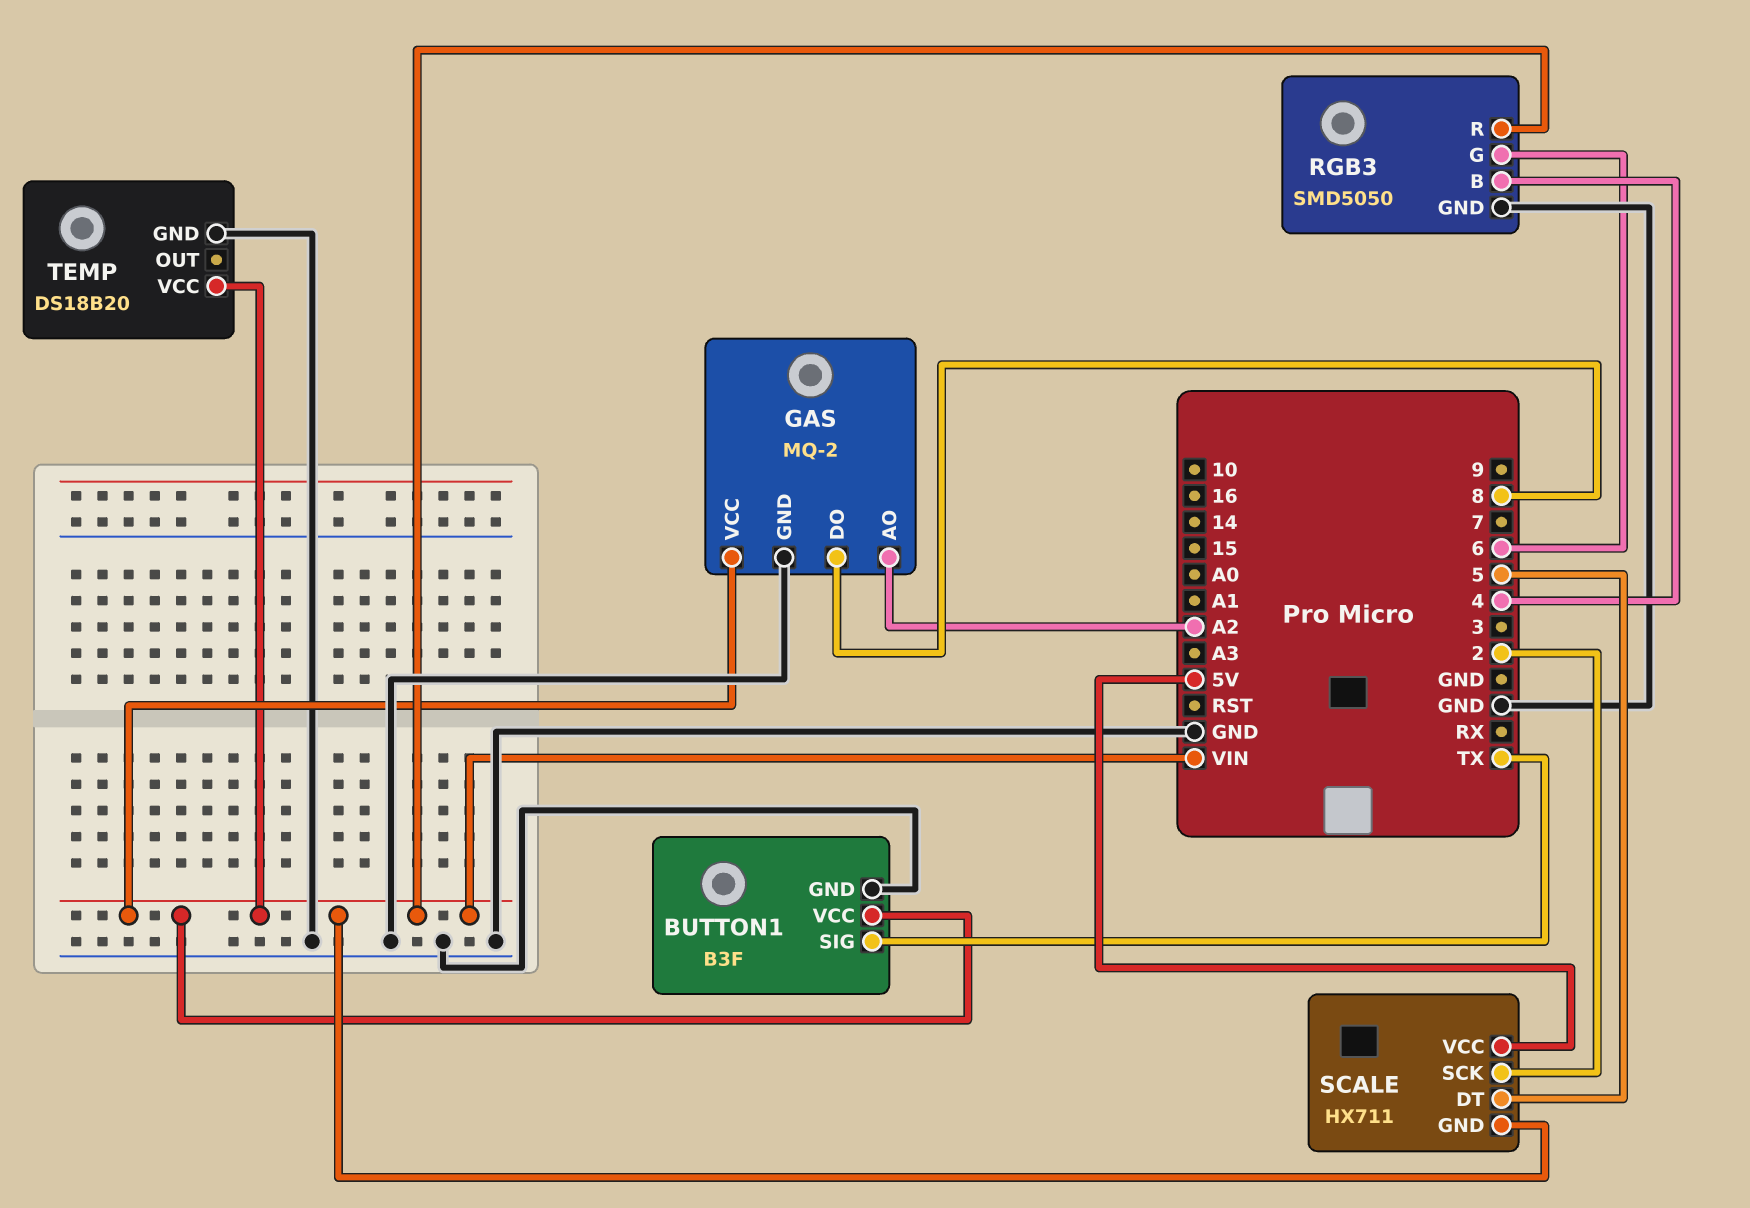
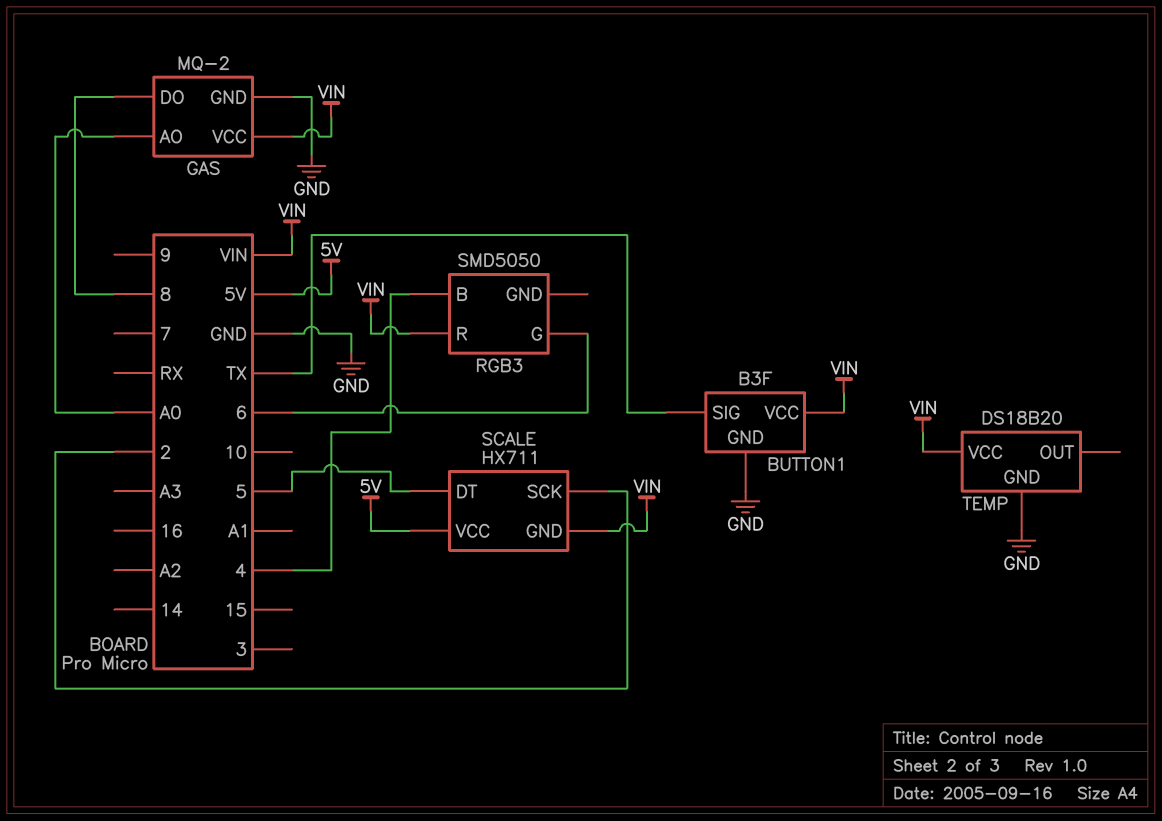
GAS pin AO: A2 -> A0
RGB3 pin GND: GND -> none

